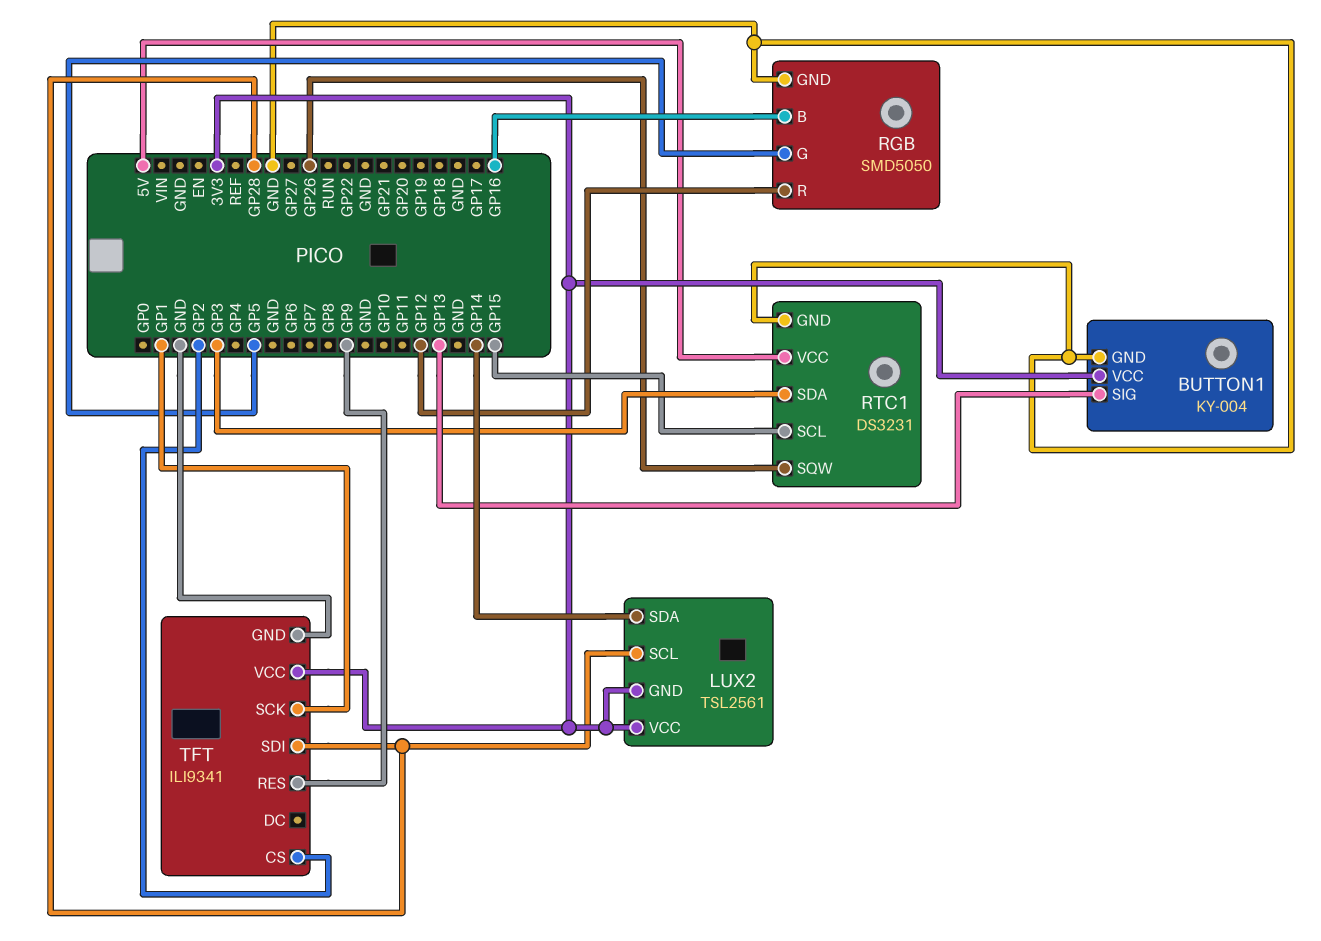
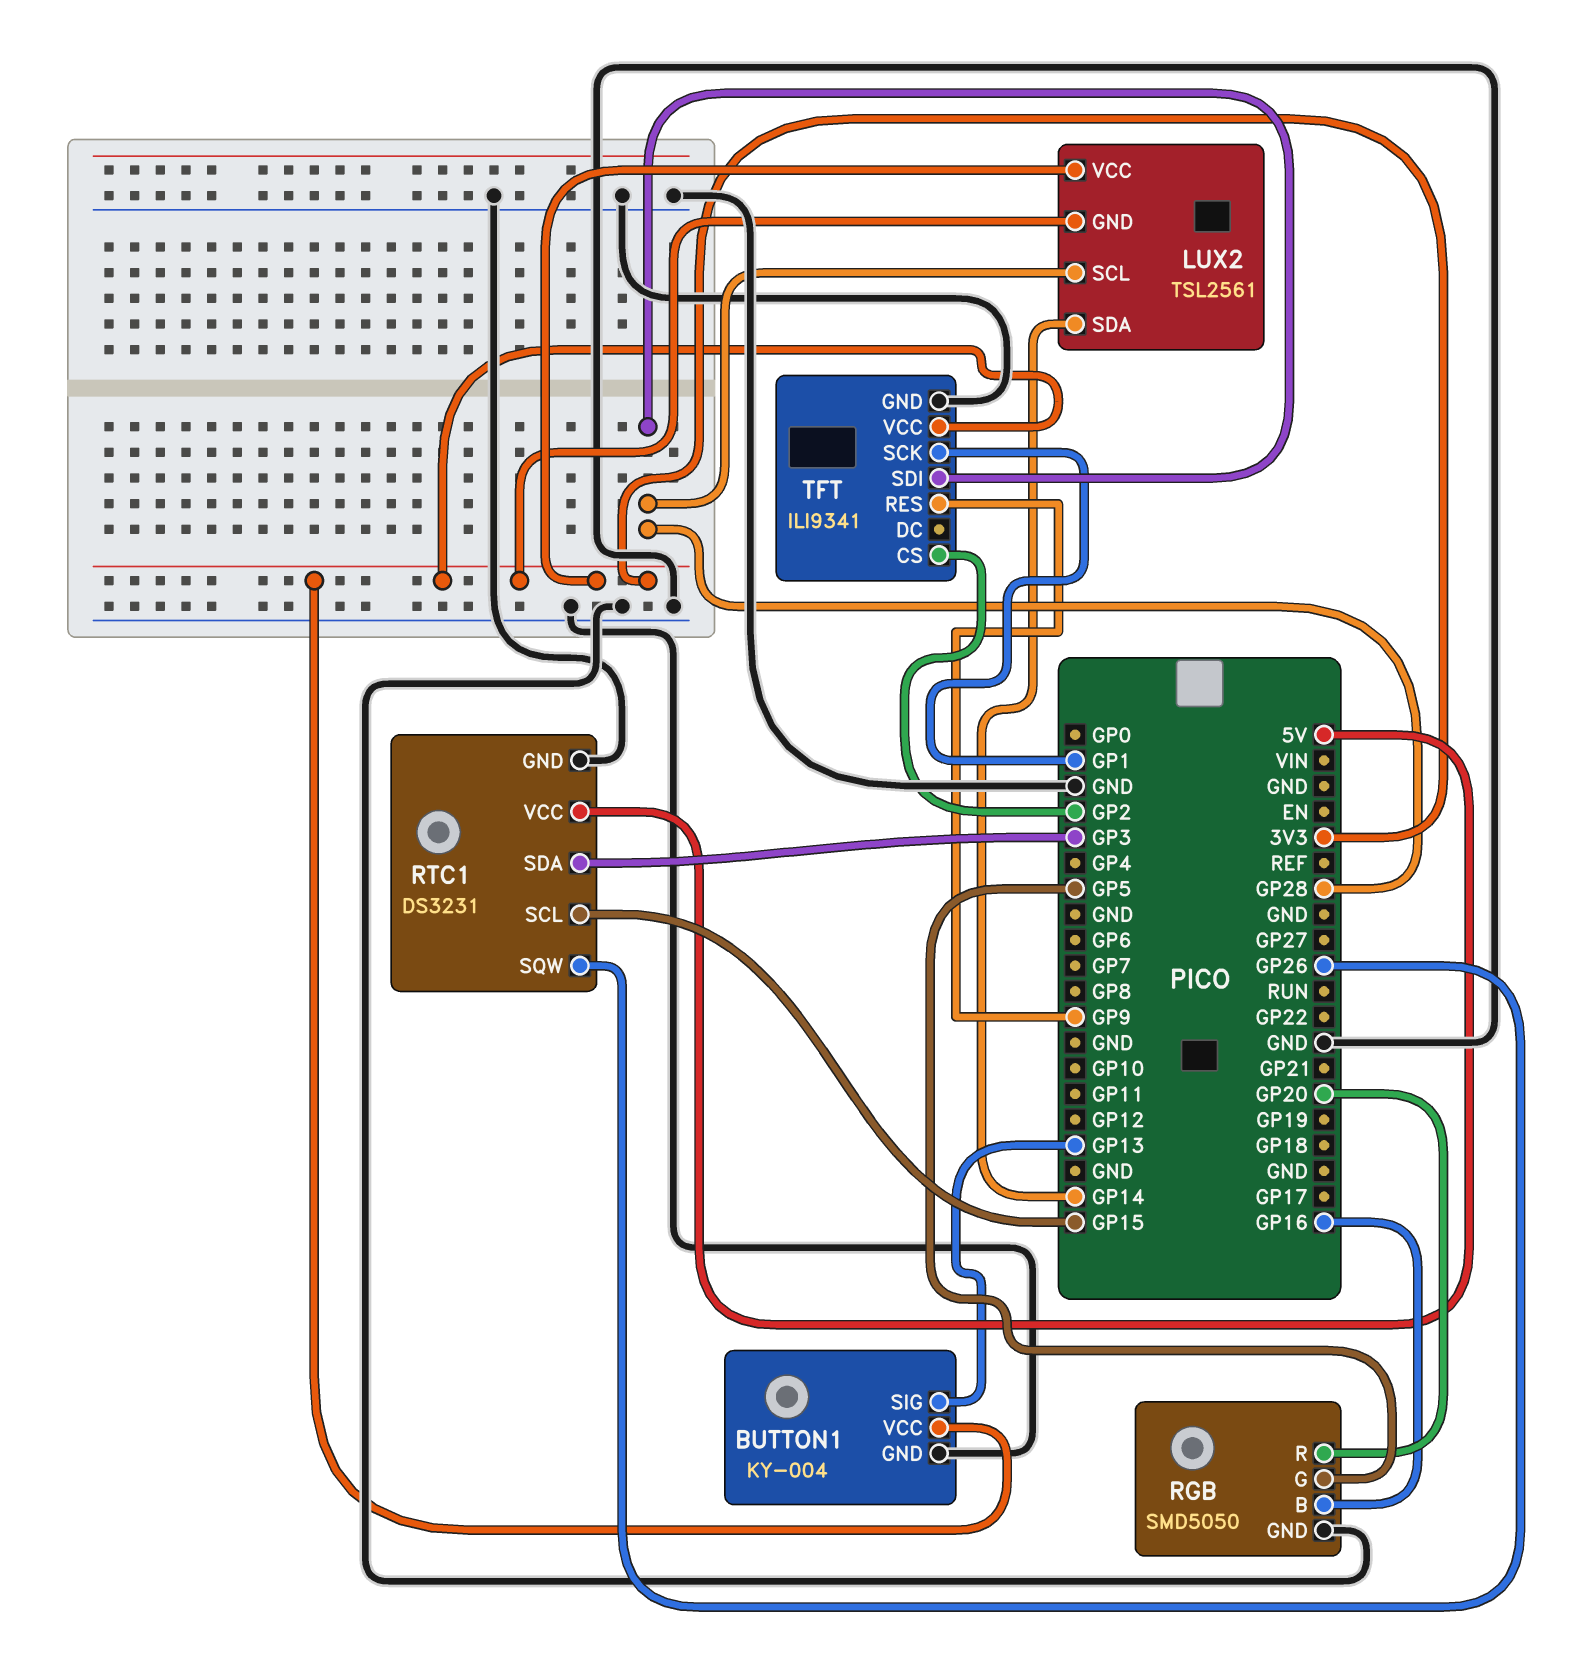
RGB pin R: GP12 -> GP20

